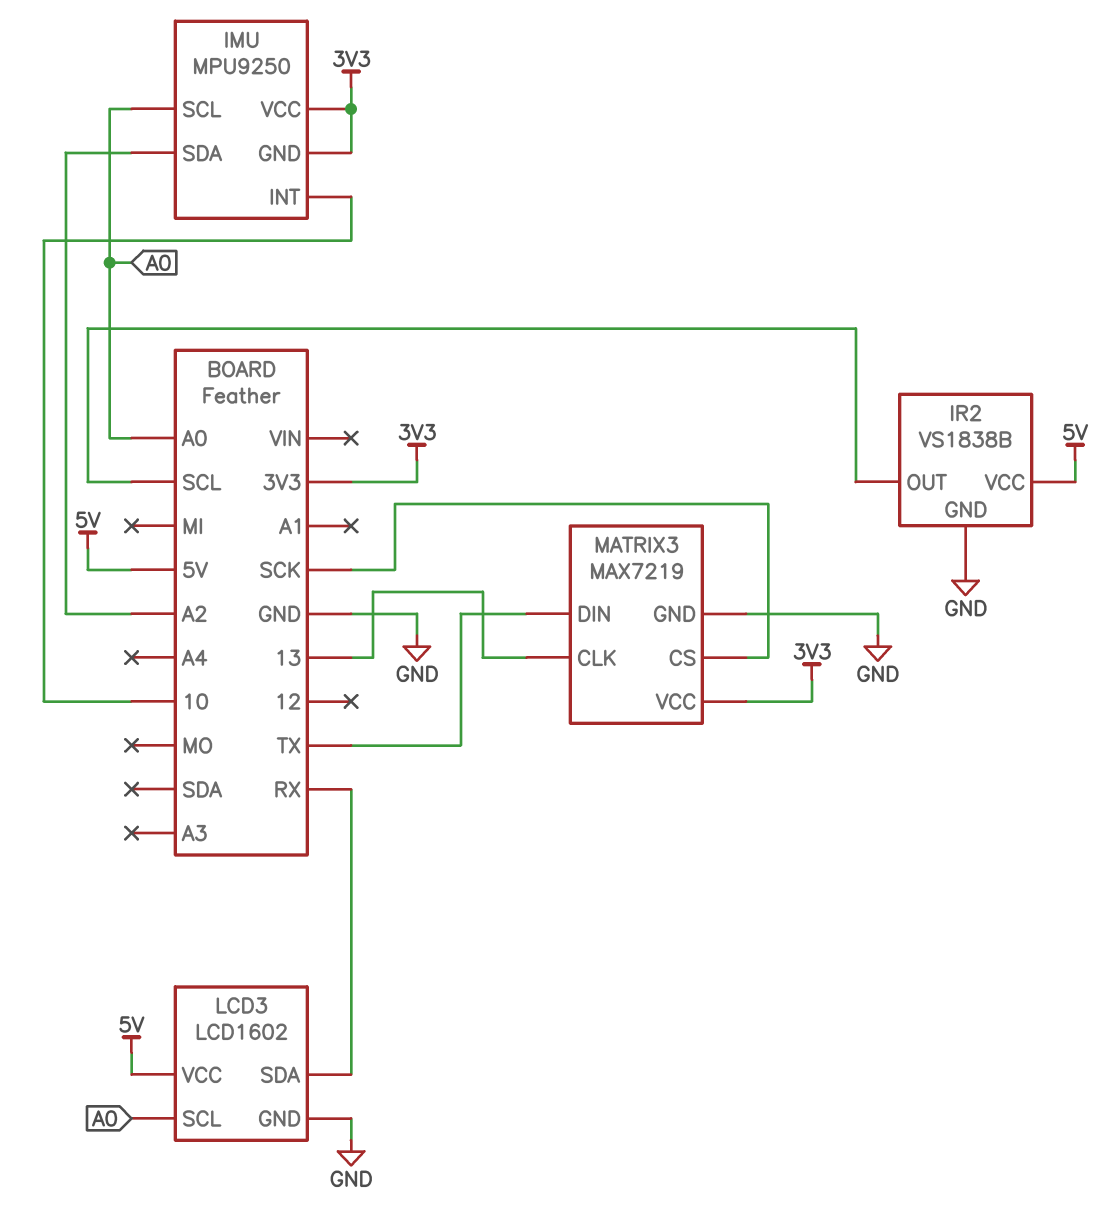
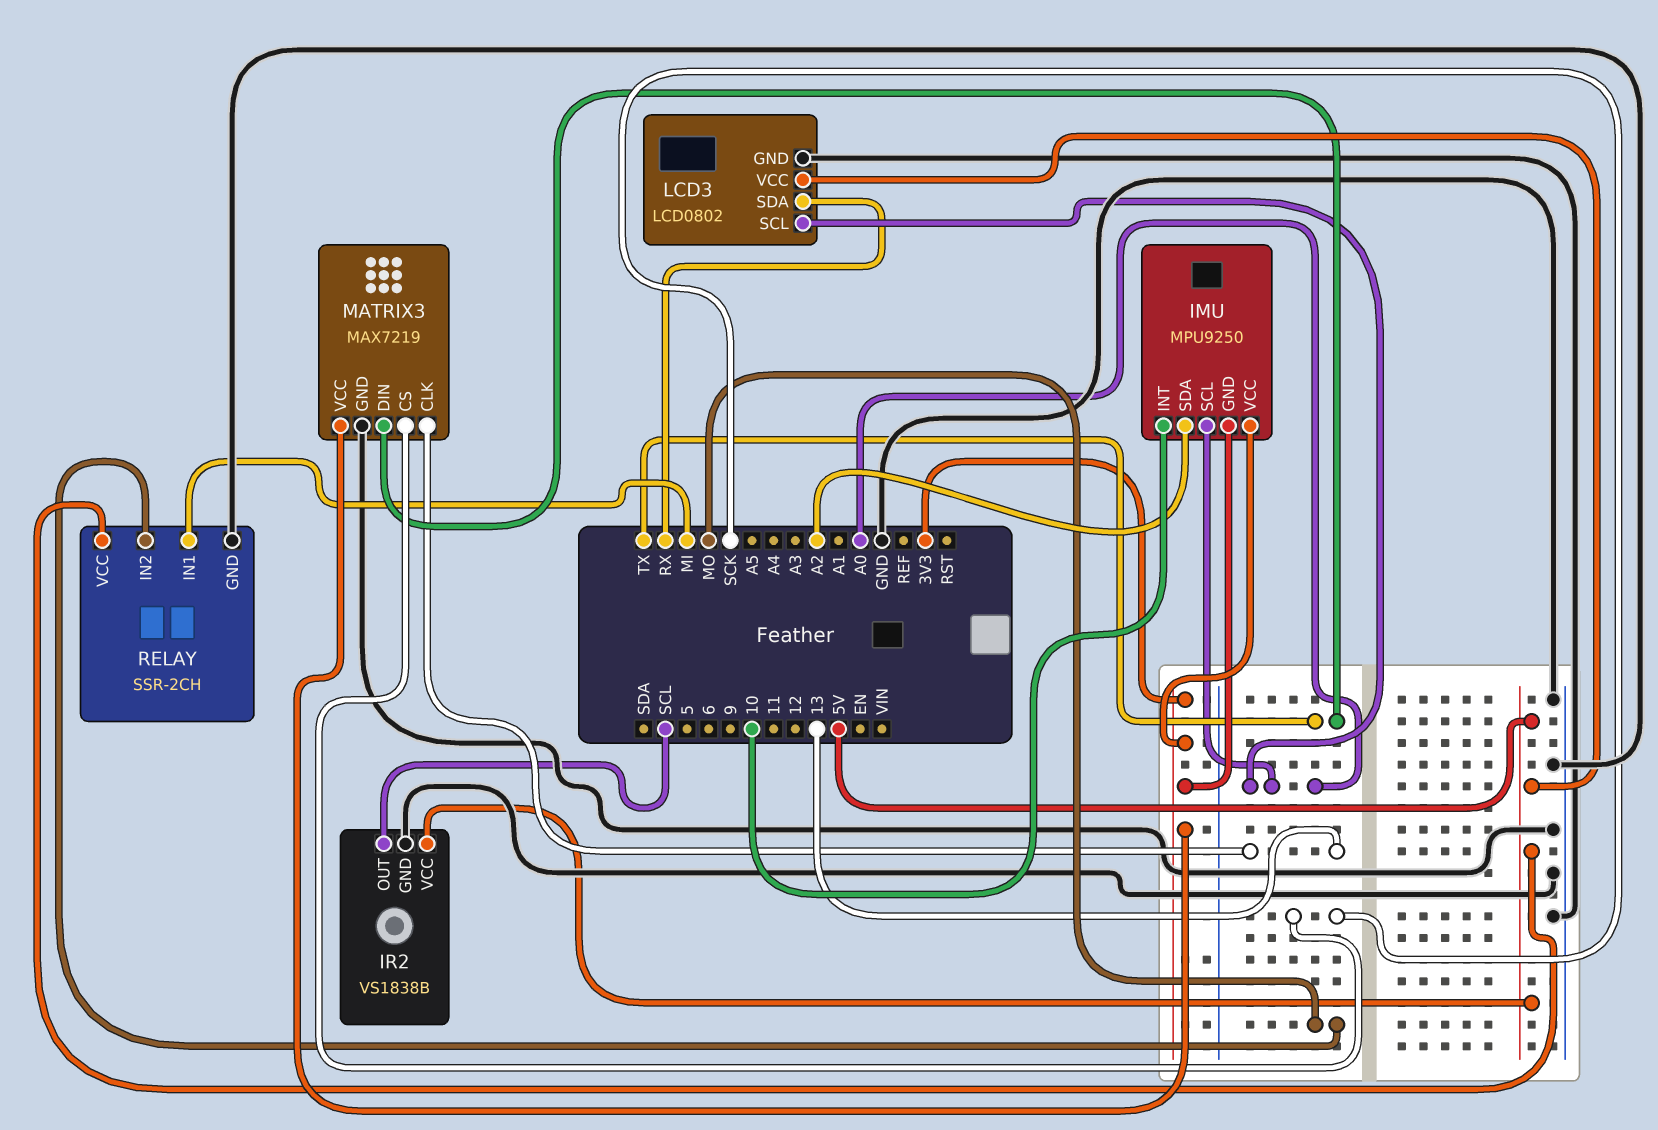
LCD3: LCD1602 -> LCD0802
RELAY: none -> SSR-2CH
RELAY pin GND: none -> GND
RELAY pin IN1: none -> MI
RELAY pin IN2: none -> MO
RELAY pin VCC: none -> 5V

